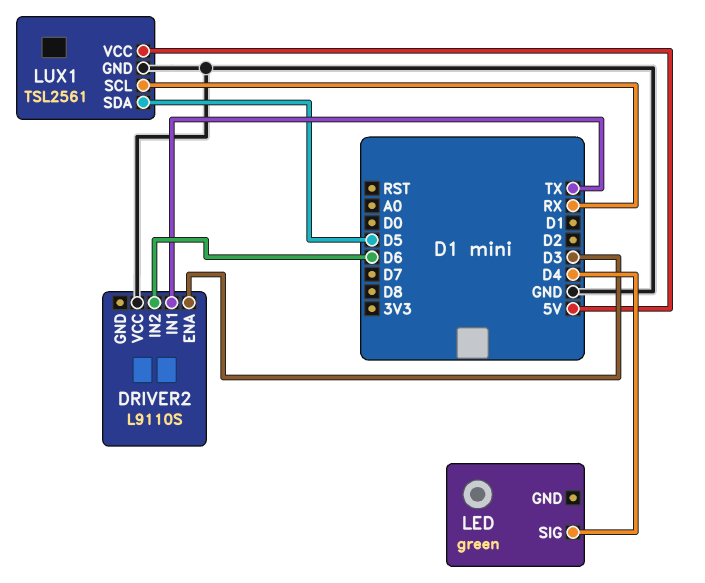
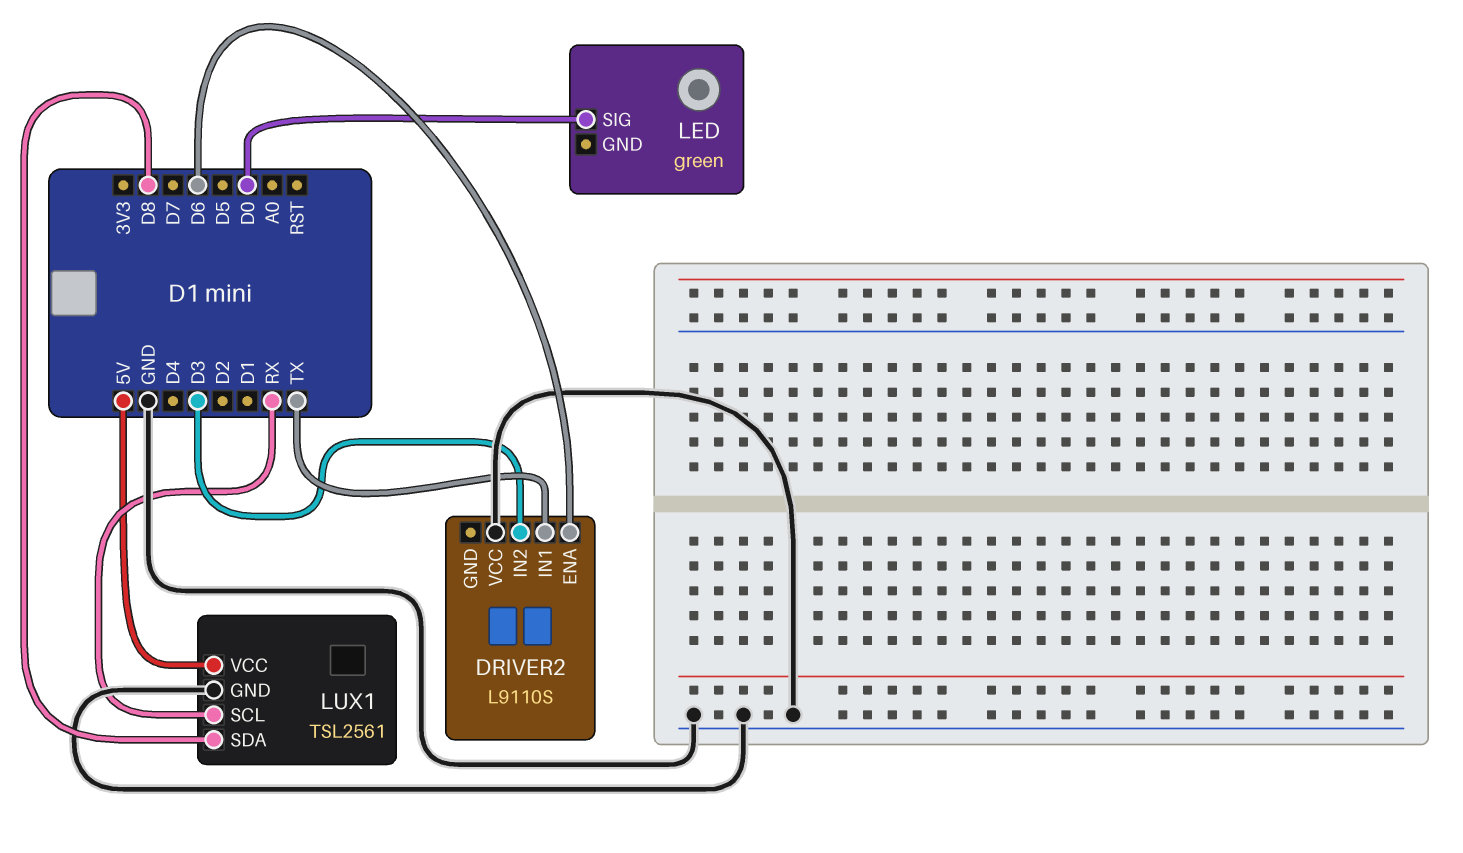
DRIVER2 pin ENA: D3 -> D6
DRIVER2 pin IN2: D6 -> D3
LED pin SIG: D4 -> D0
LUX1 pin SDA: D5 -> D8

